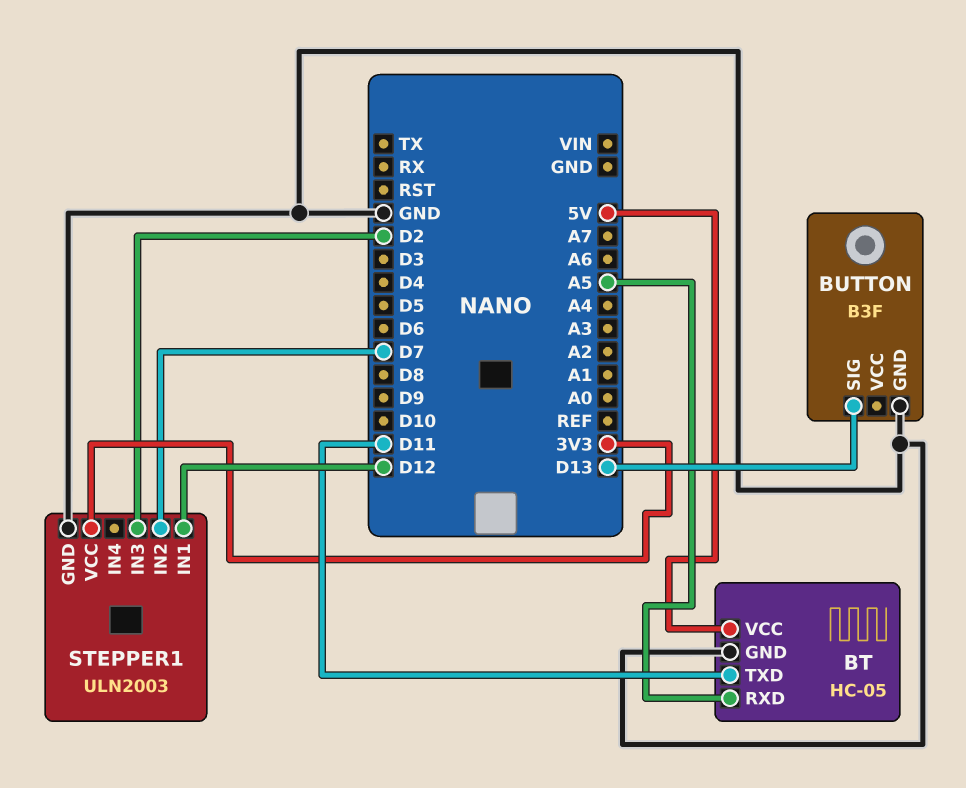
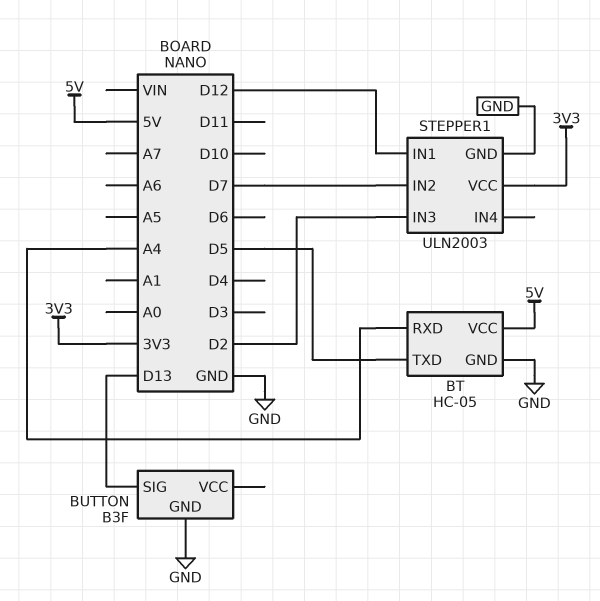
BT pin RXD: A5 -> A4
BT pin TXD: D11 -> D5

